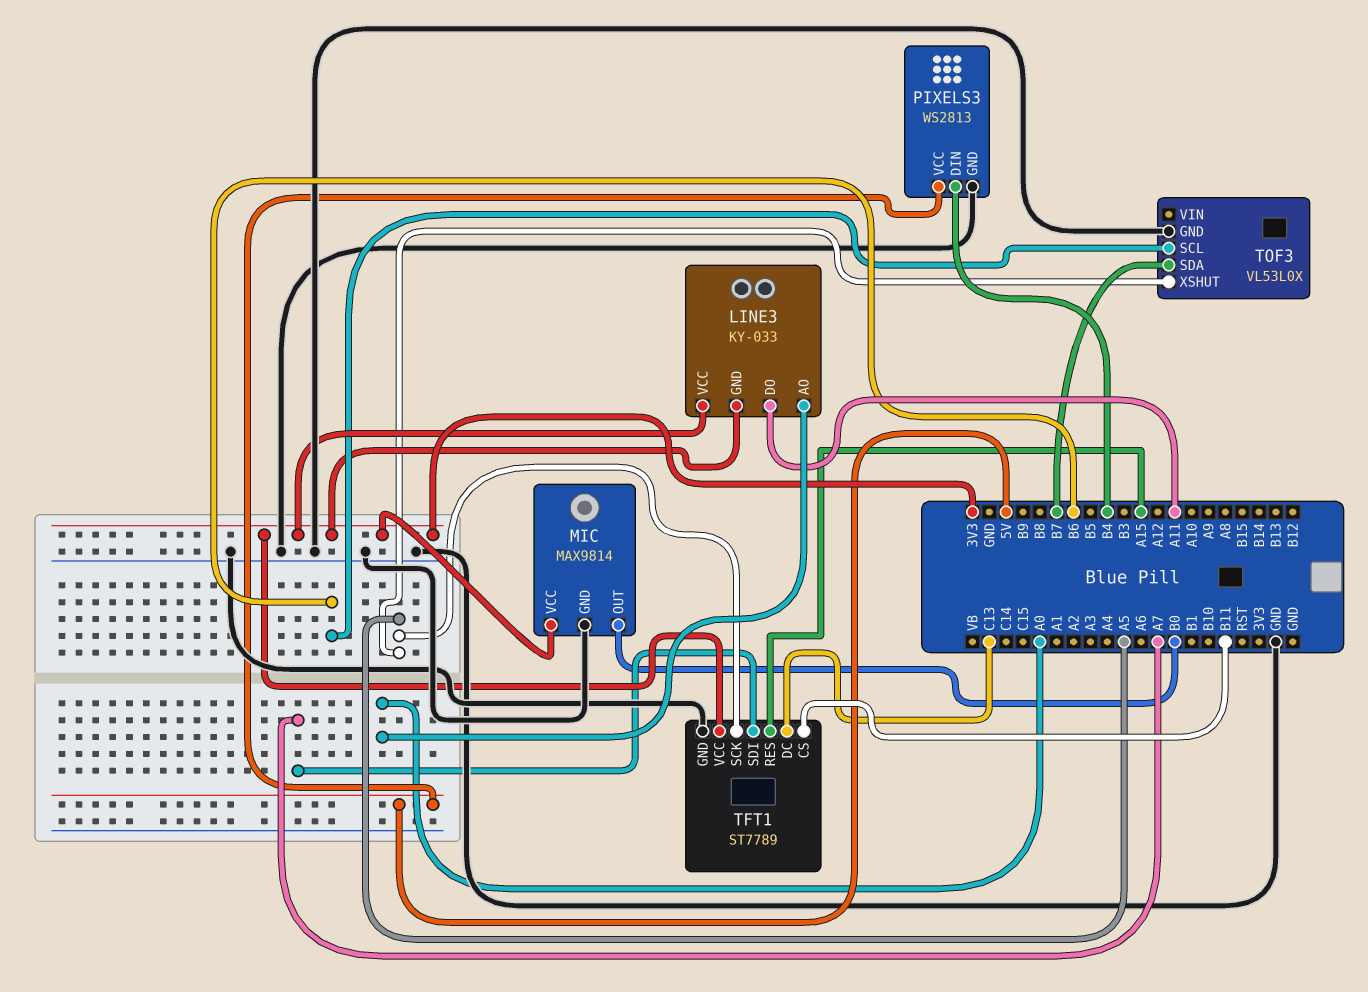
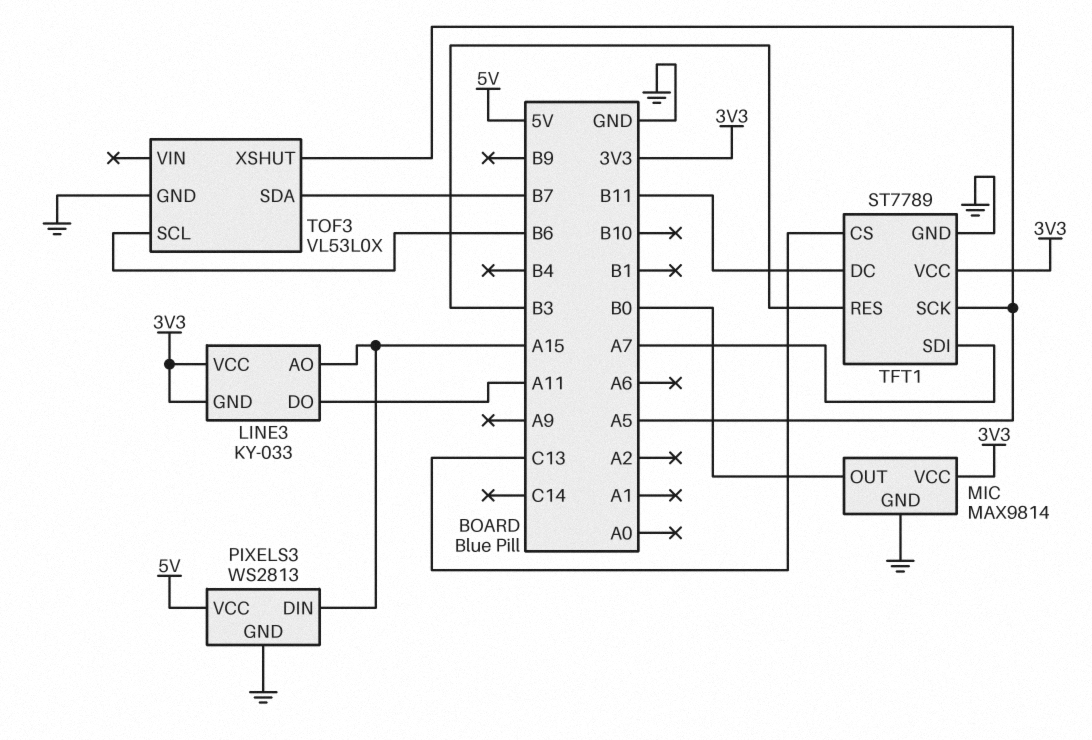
LINE3 pin AO: A0 -> A15
PIXELS3 pin DIN: B4 -> A15
TFT1 pin CS: B11 -> C13
TFT1 pin DC: C13 -> B11
TFT1 pin RES: A15 -> B3

